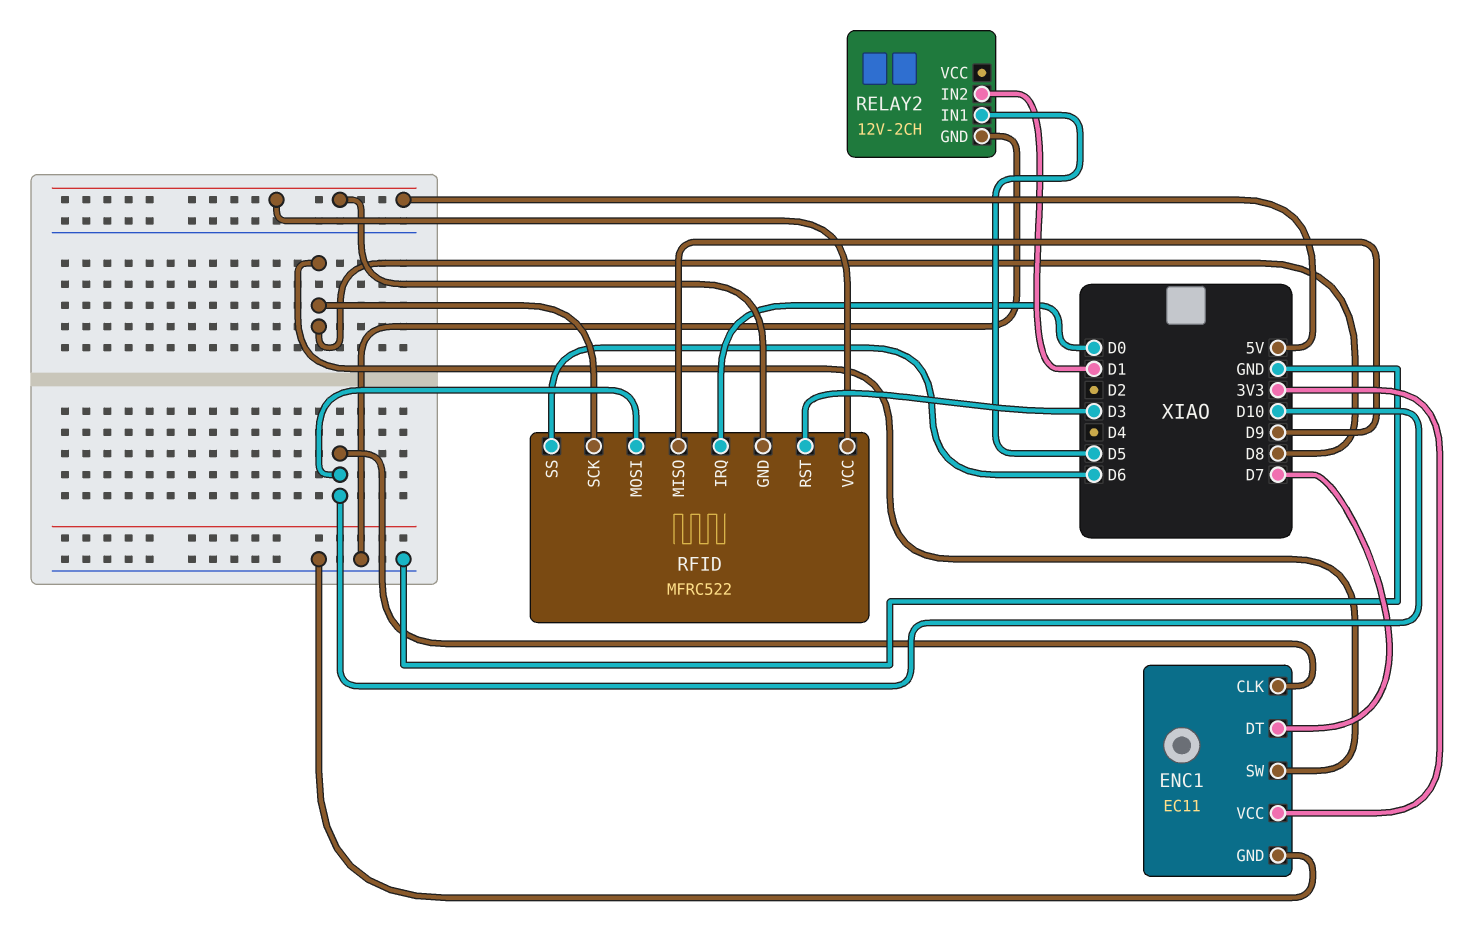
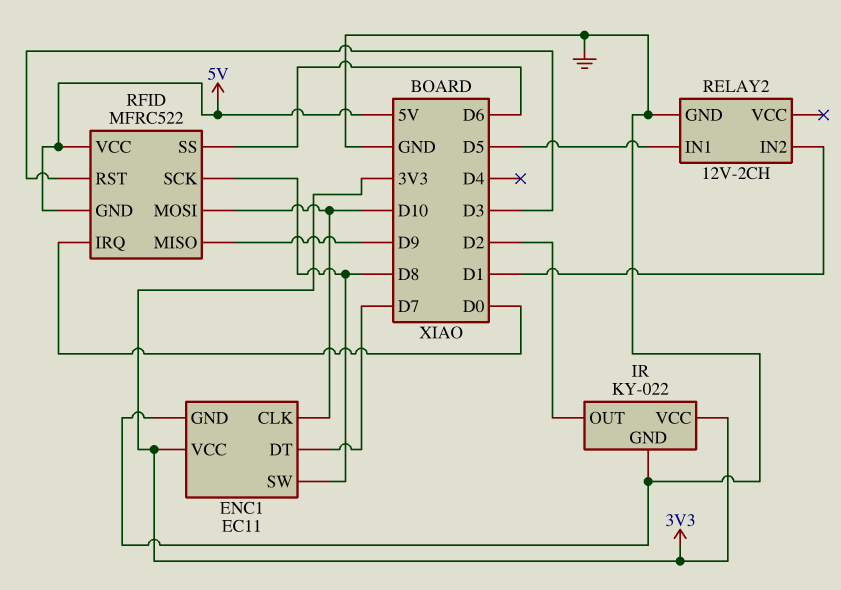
IR: none -> KY-022
IR pin GND: none -> GND
IR pin OUT: none -> D2
IR pin VCC: none -> 3V3

